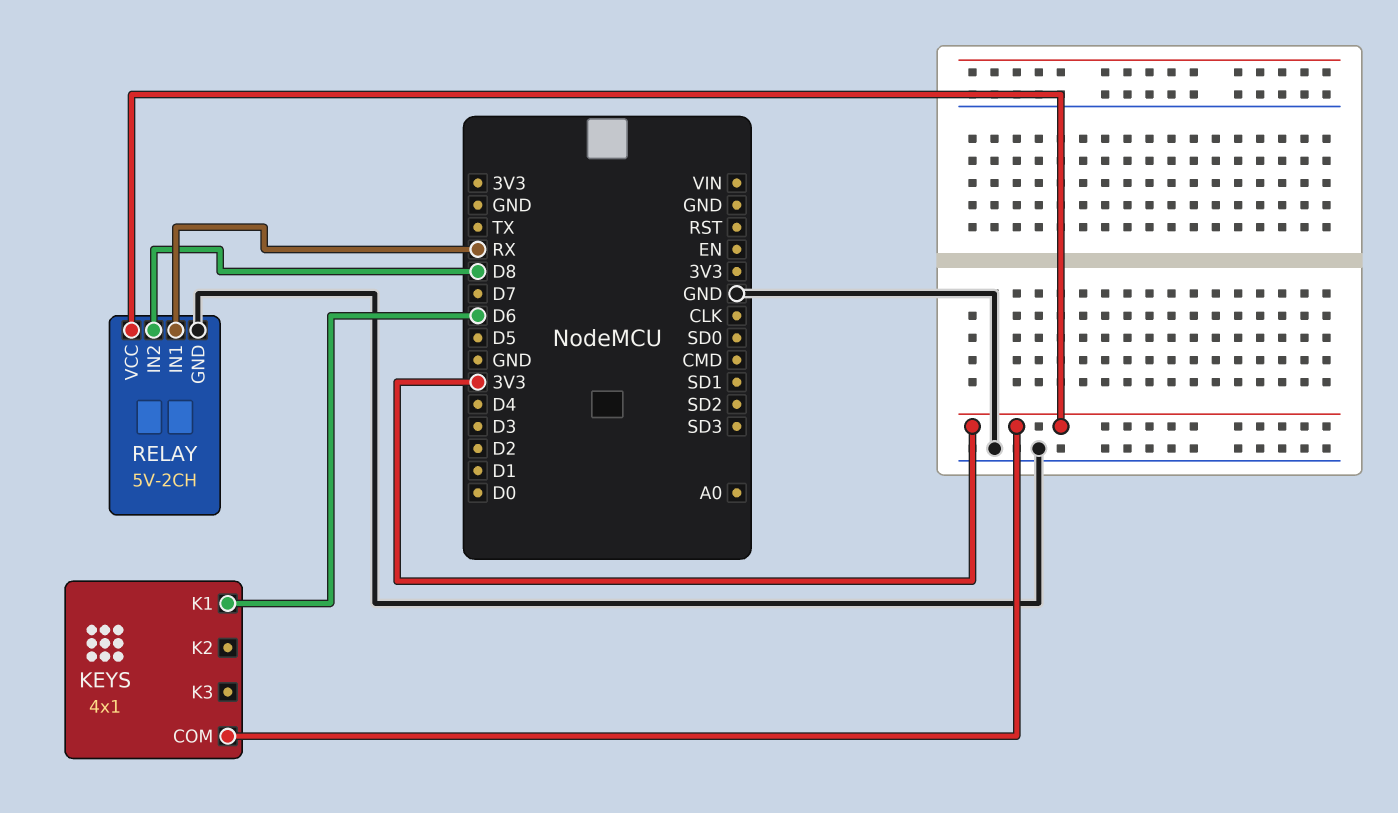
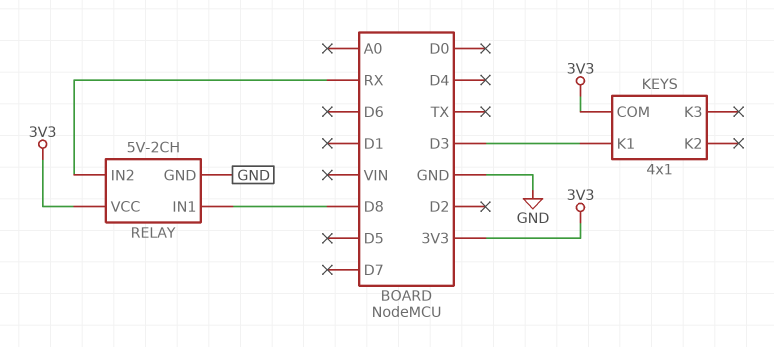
KEYS pin K1: D6 -> D3
RELAY pin IN1: RX -> D8
RELAY pin IN2: D8 -> RX

